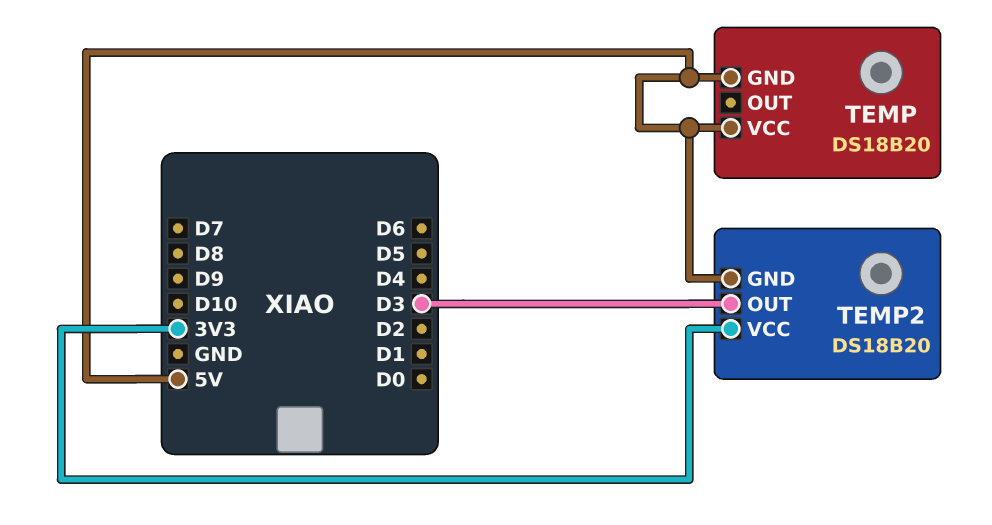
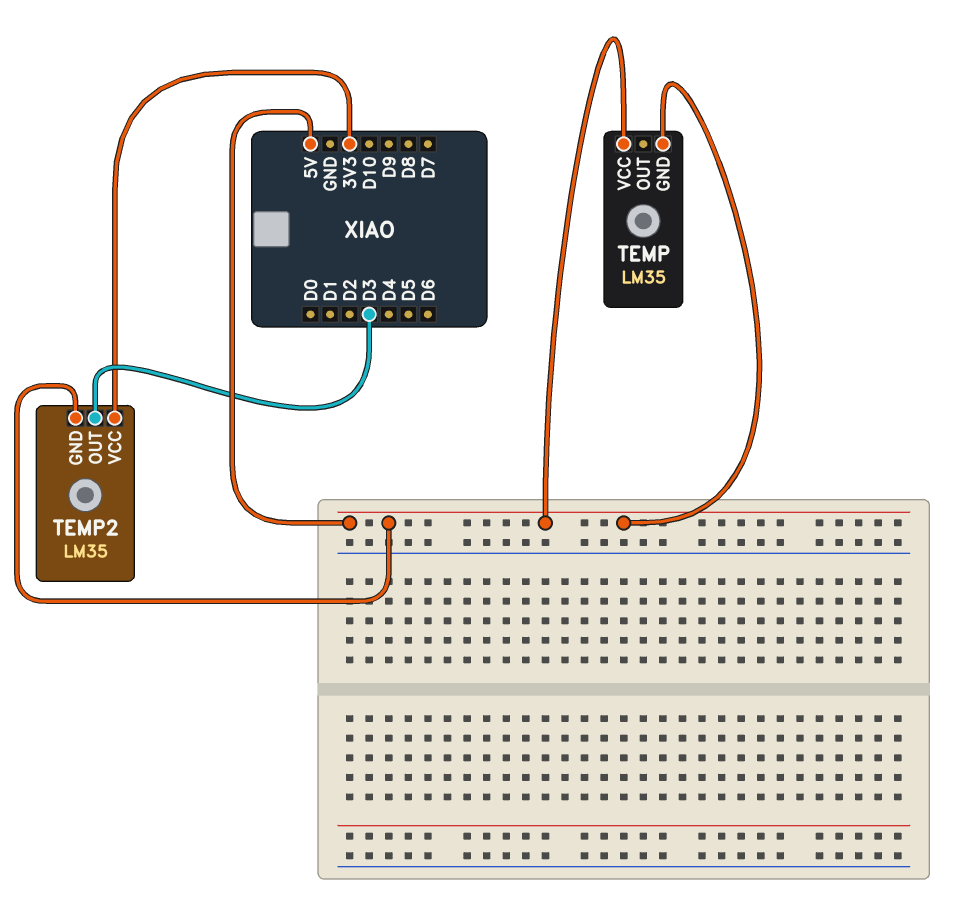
TEMP: DS18B20 -> LM35
TEMP2: DS18B20 -> LM35

